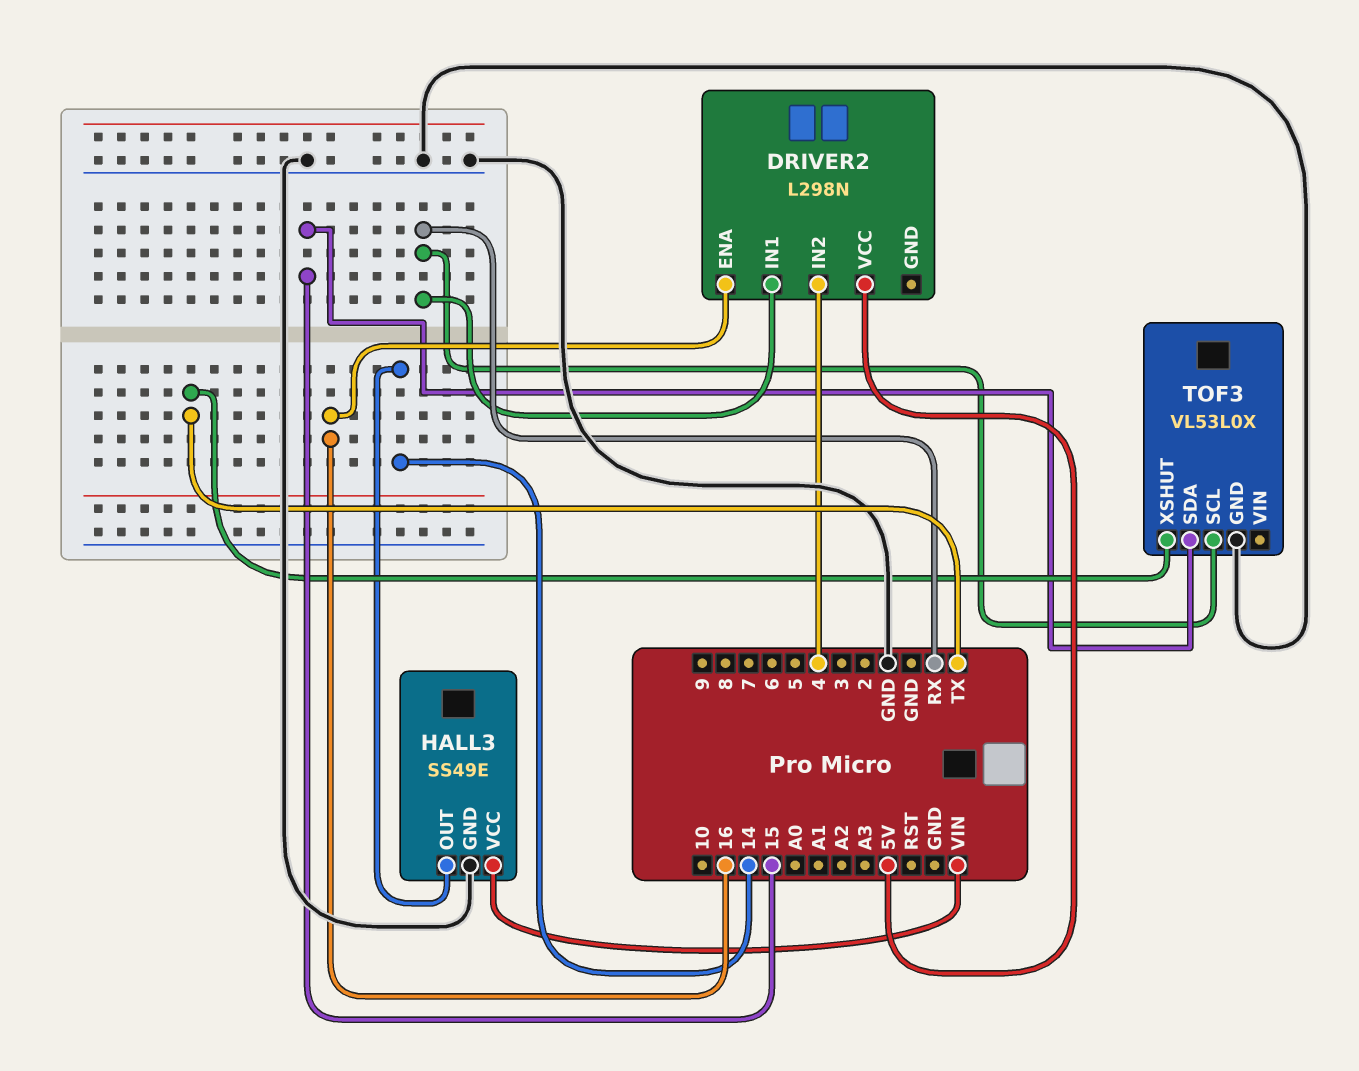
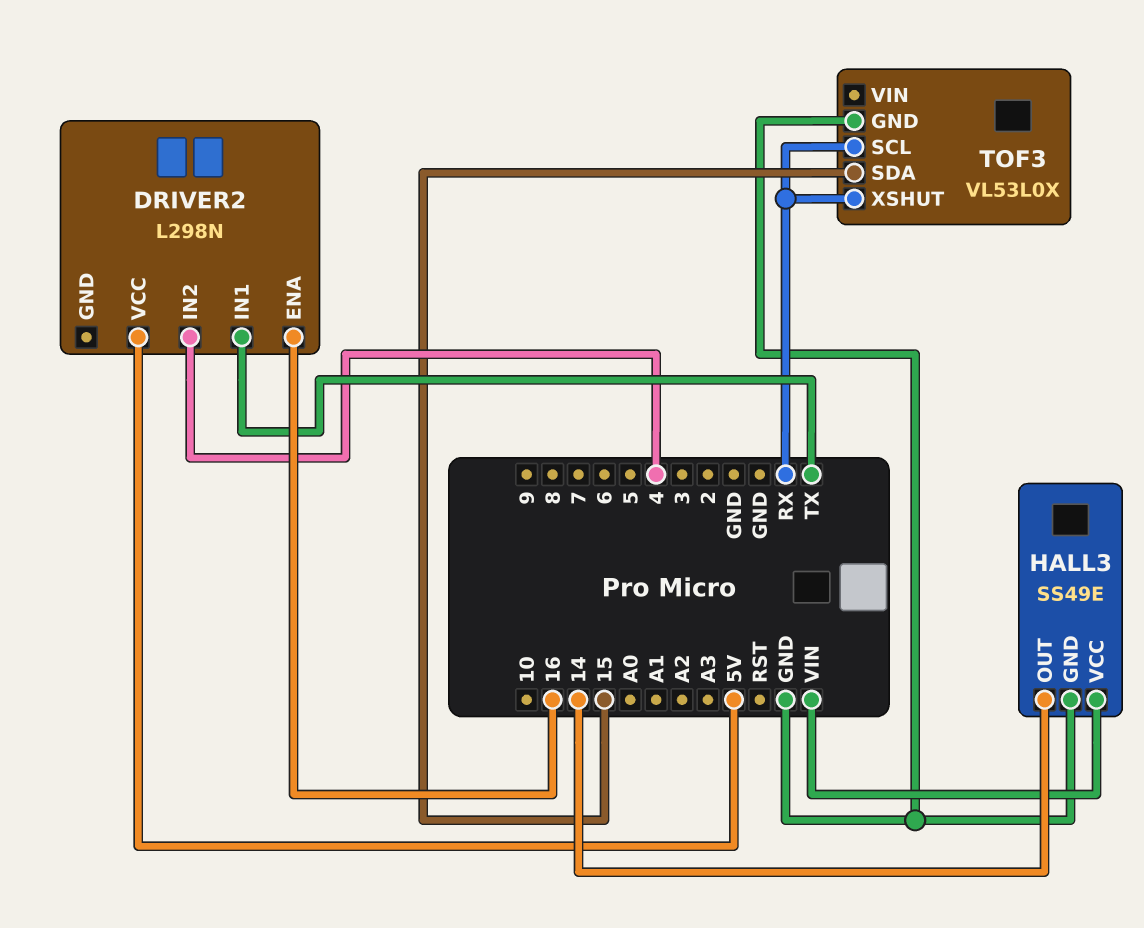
DRIVER2 pin IN1: RX -> TX
TOF3 pin XSHUT: TX -> RX

